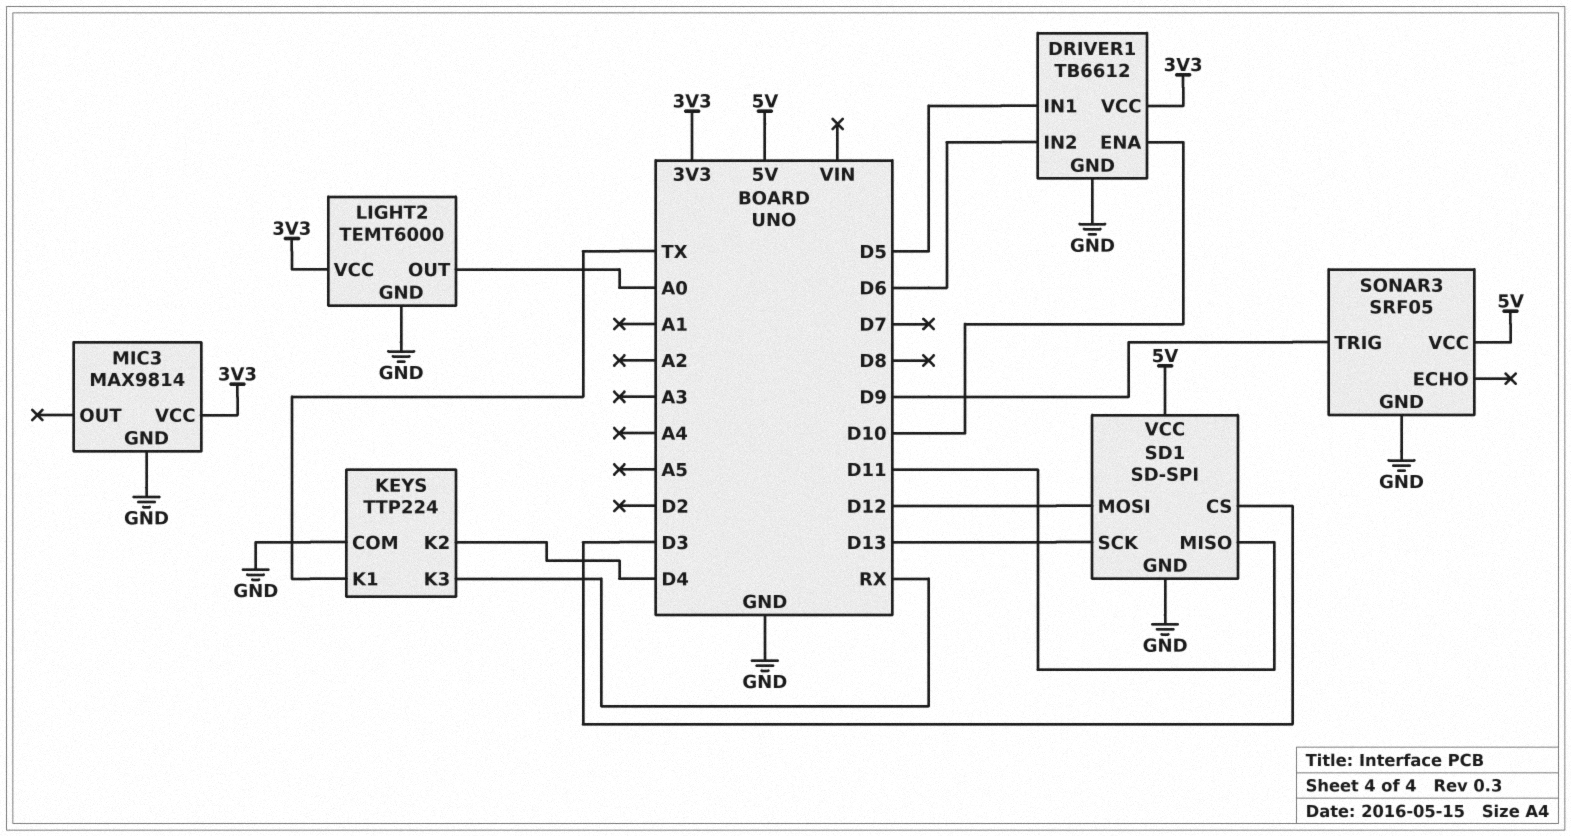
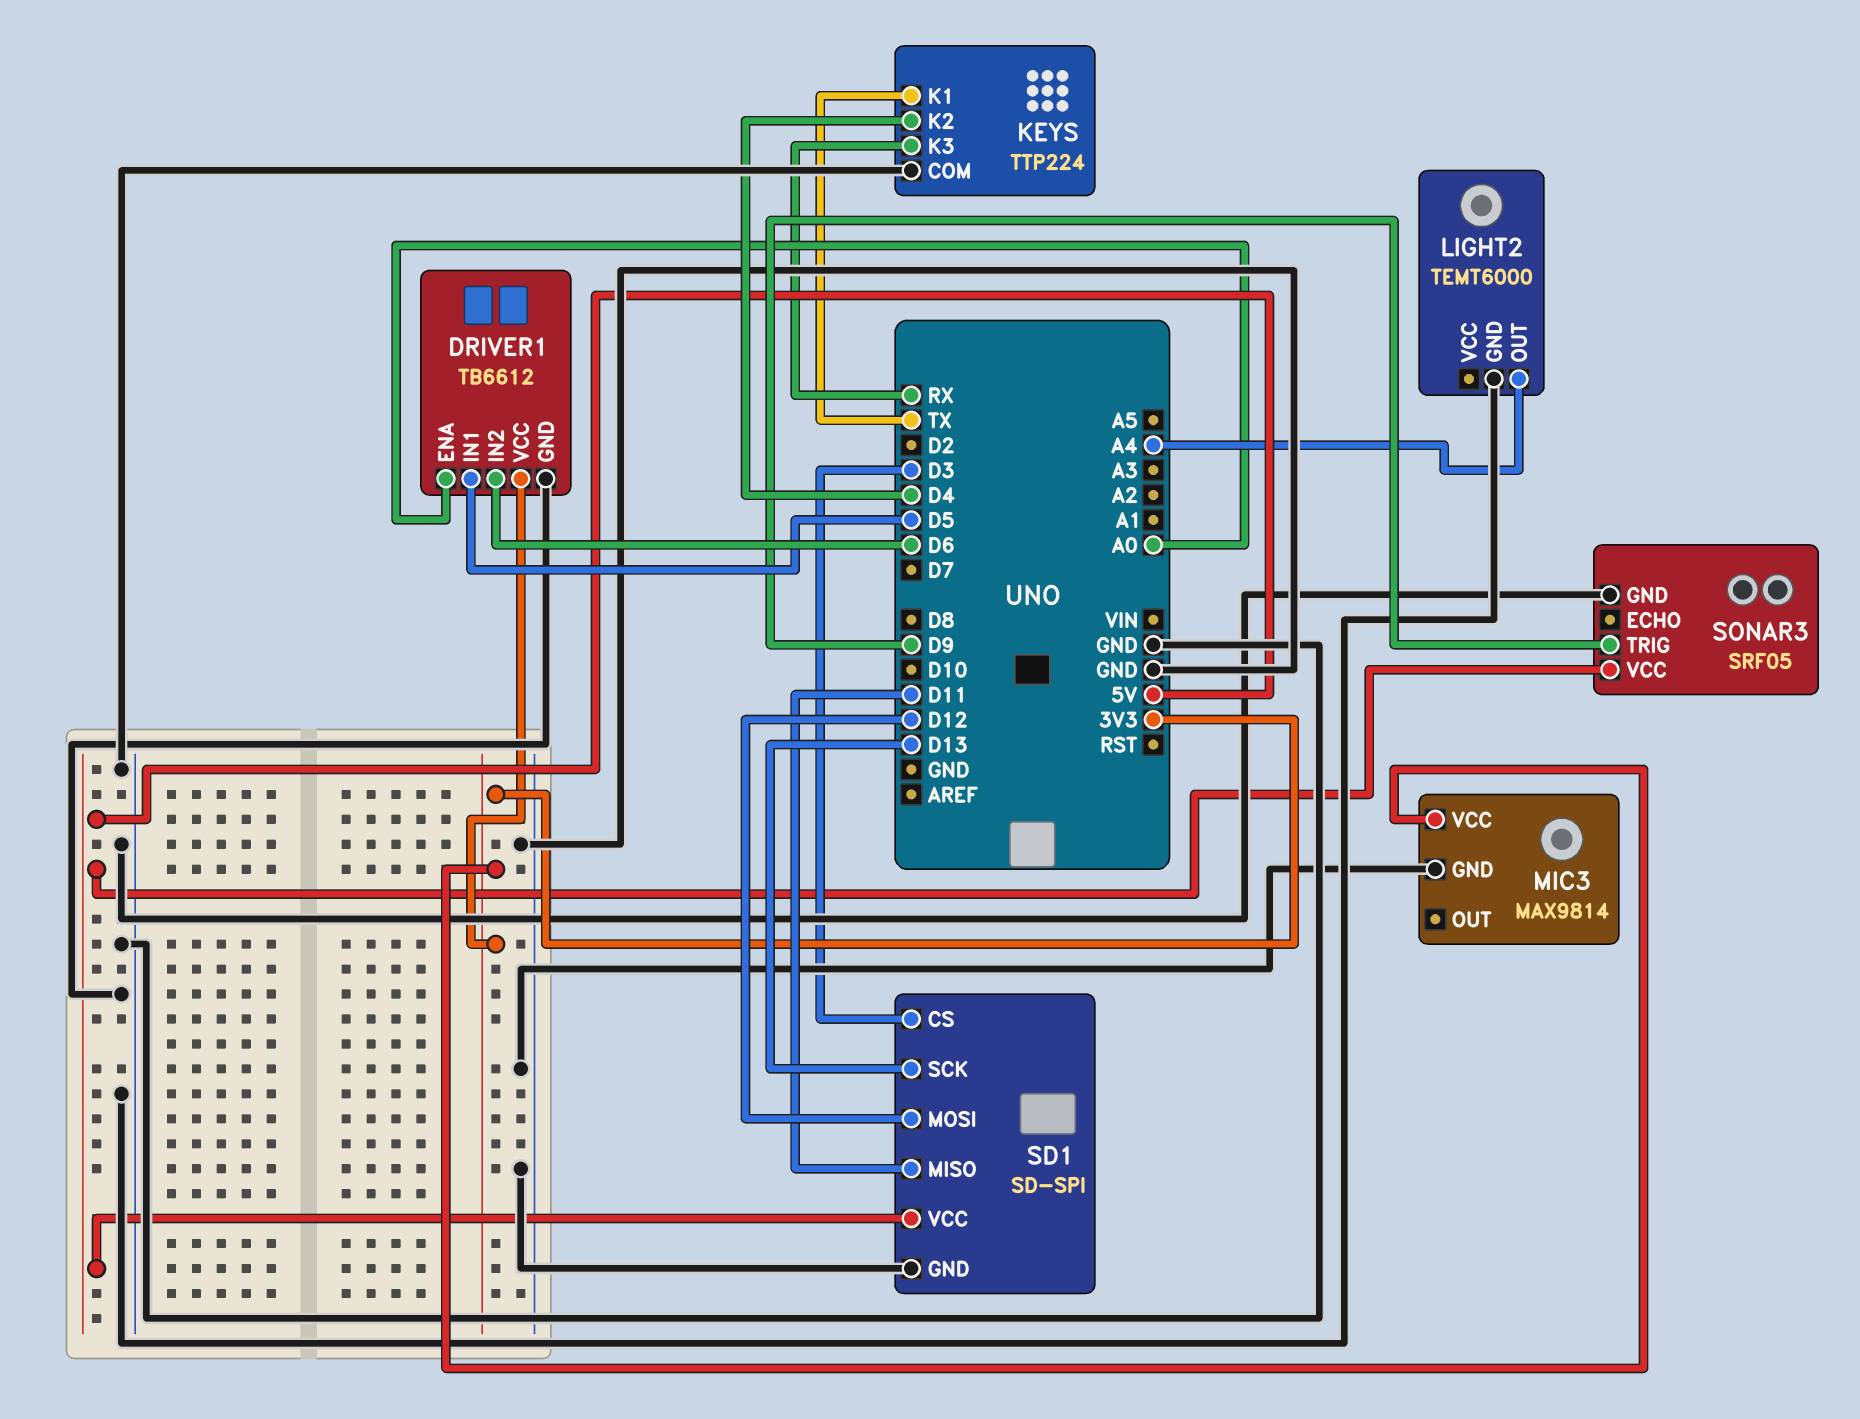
DRIVER1 pin ENA: D10 -> A0
LIGHT2 pin OUT: A0 -> A4
LIGHT2 pin VCC: 3V3 -> none

